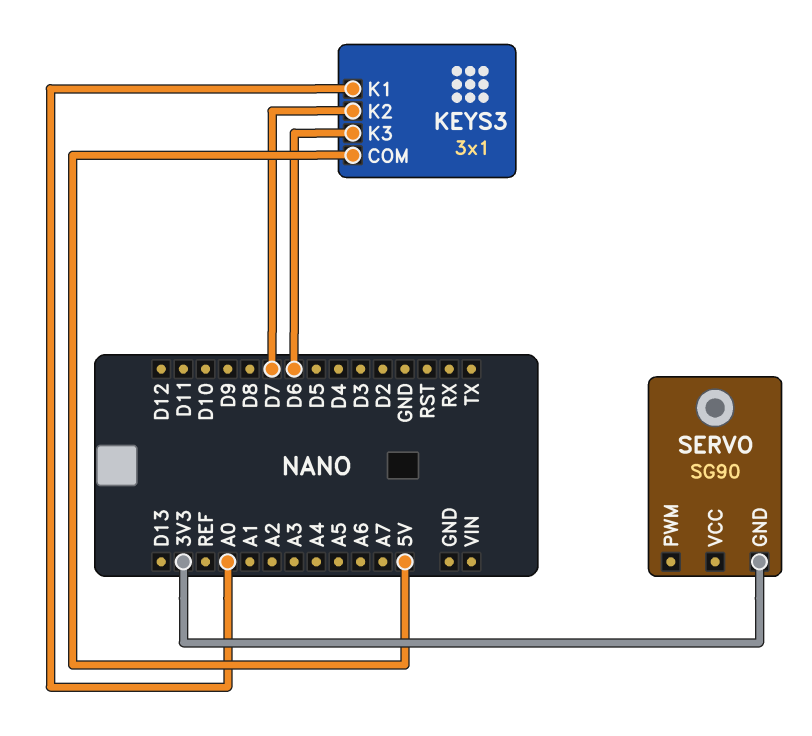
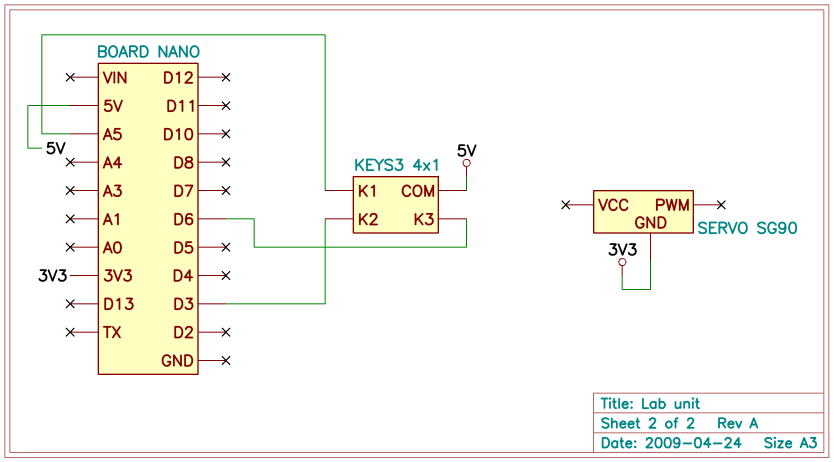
KEYS3: 3x1 -> 4x1
KEYS3 pin K1: A0 -> A5
KEYS3 pin K2: D7 -> D3

